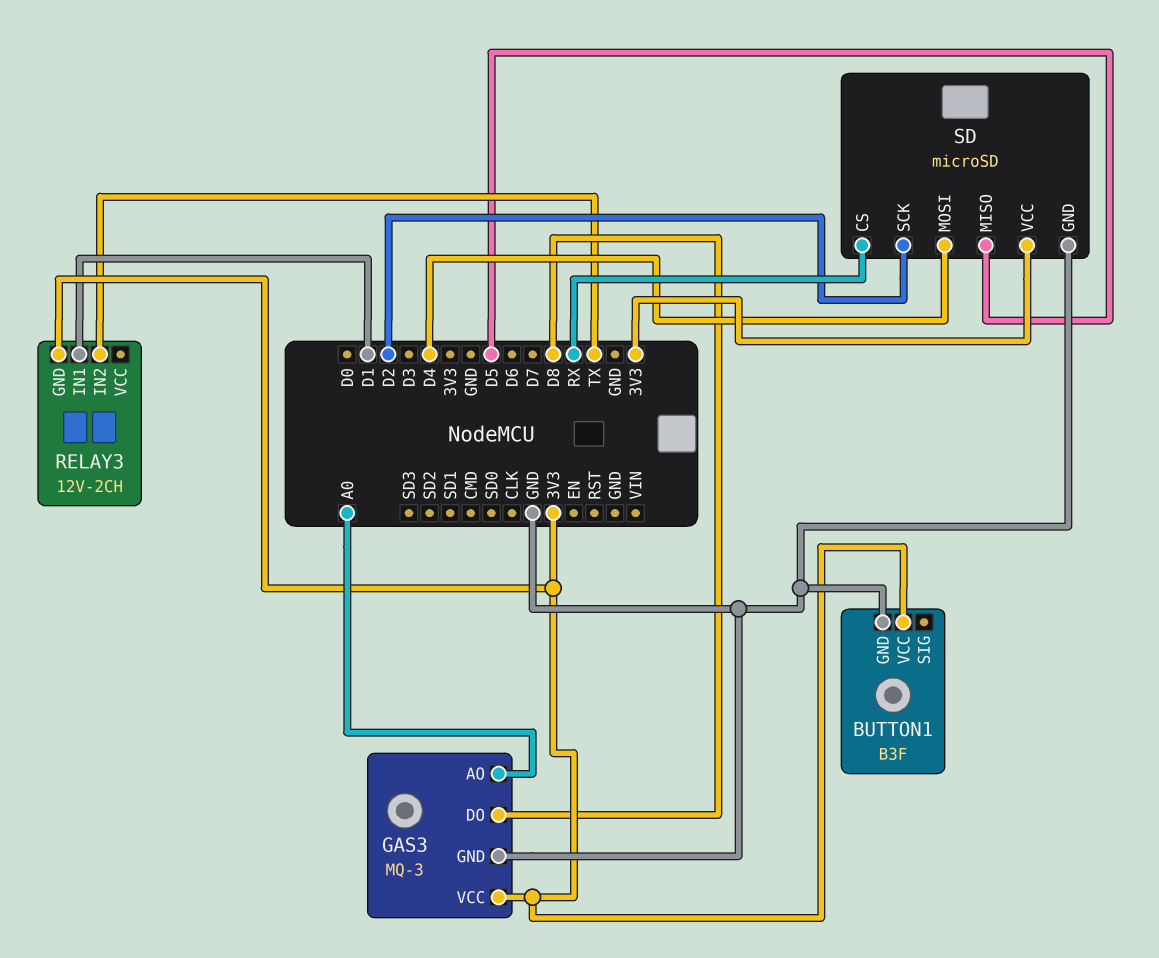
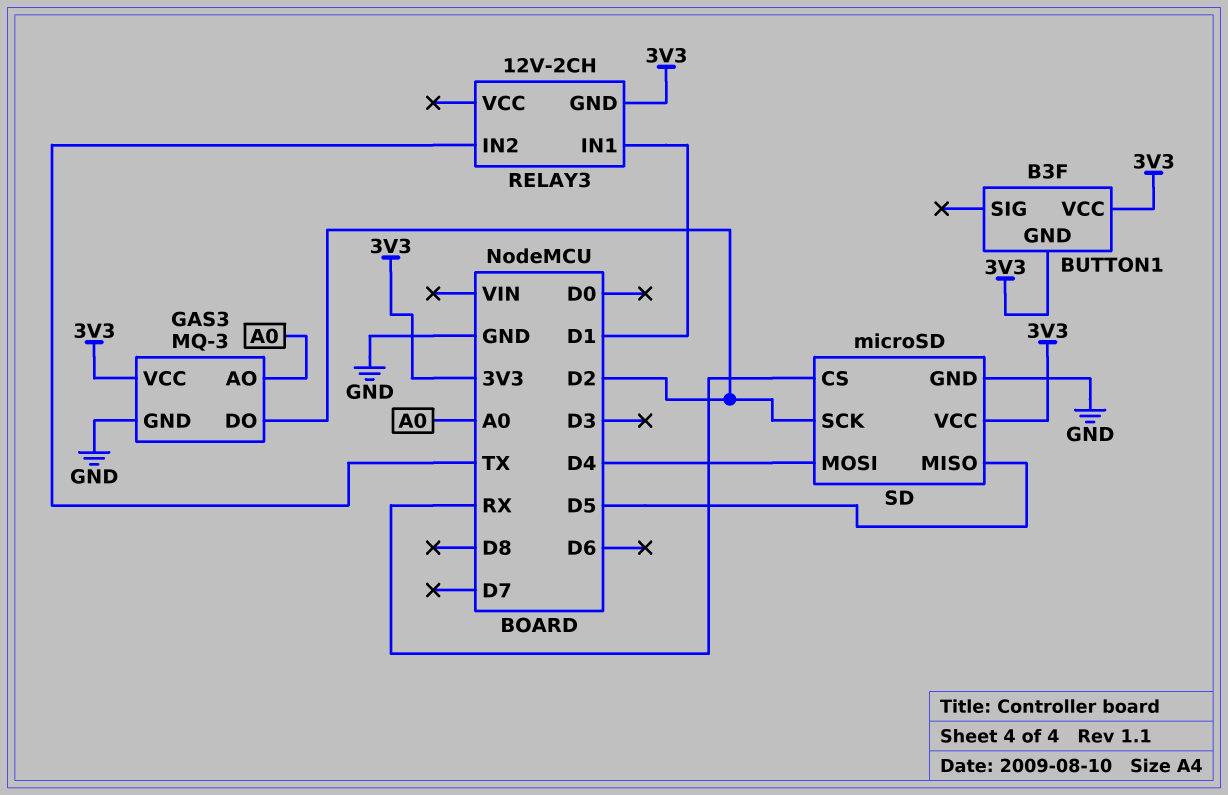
BUTTON1 pin GND: GND -> 3V3
GAS3 pin DO: D8 -> D2

